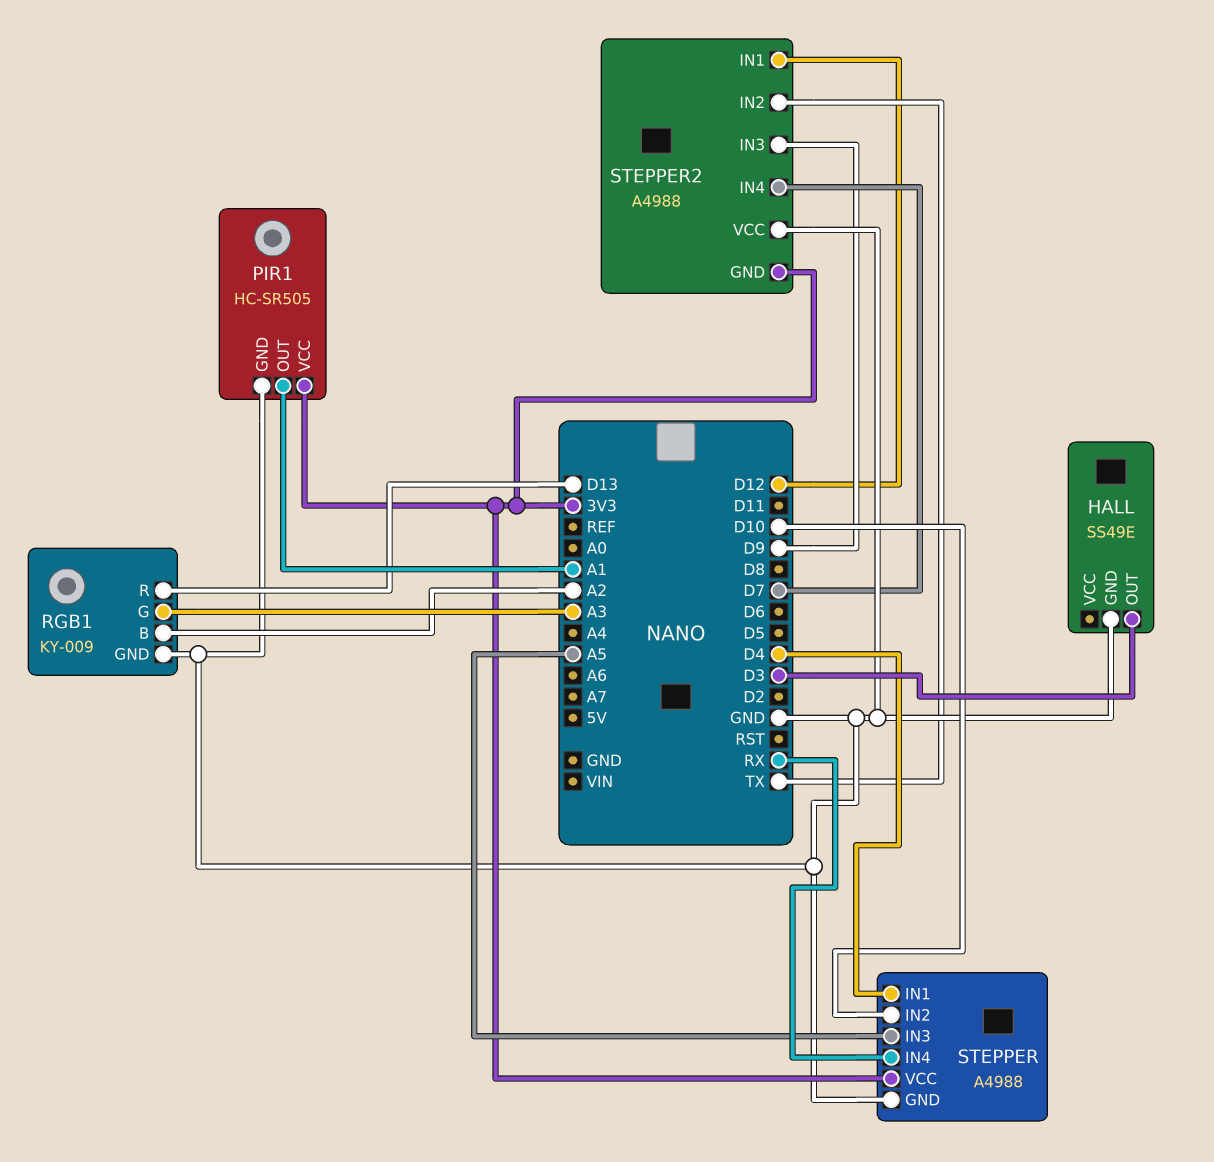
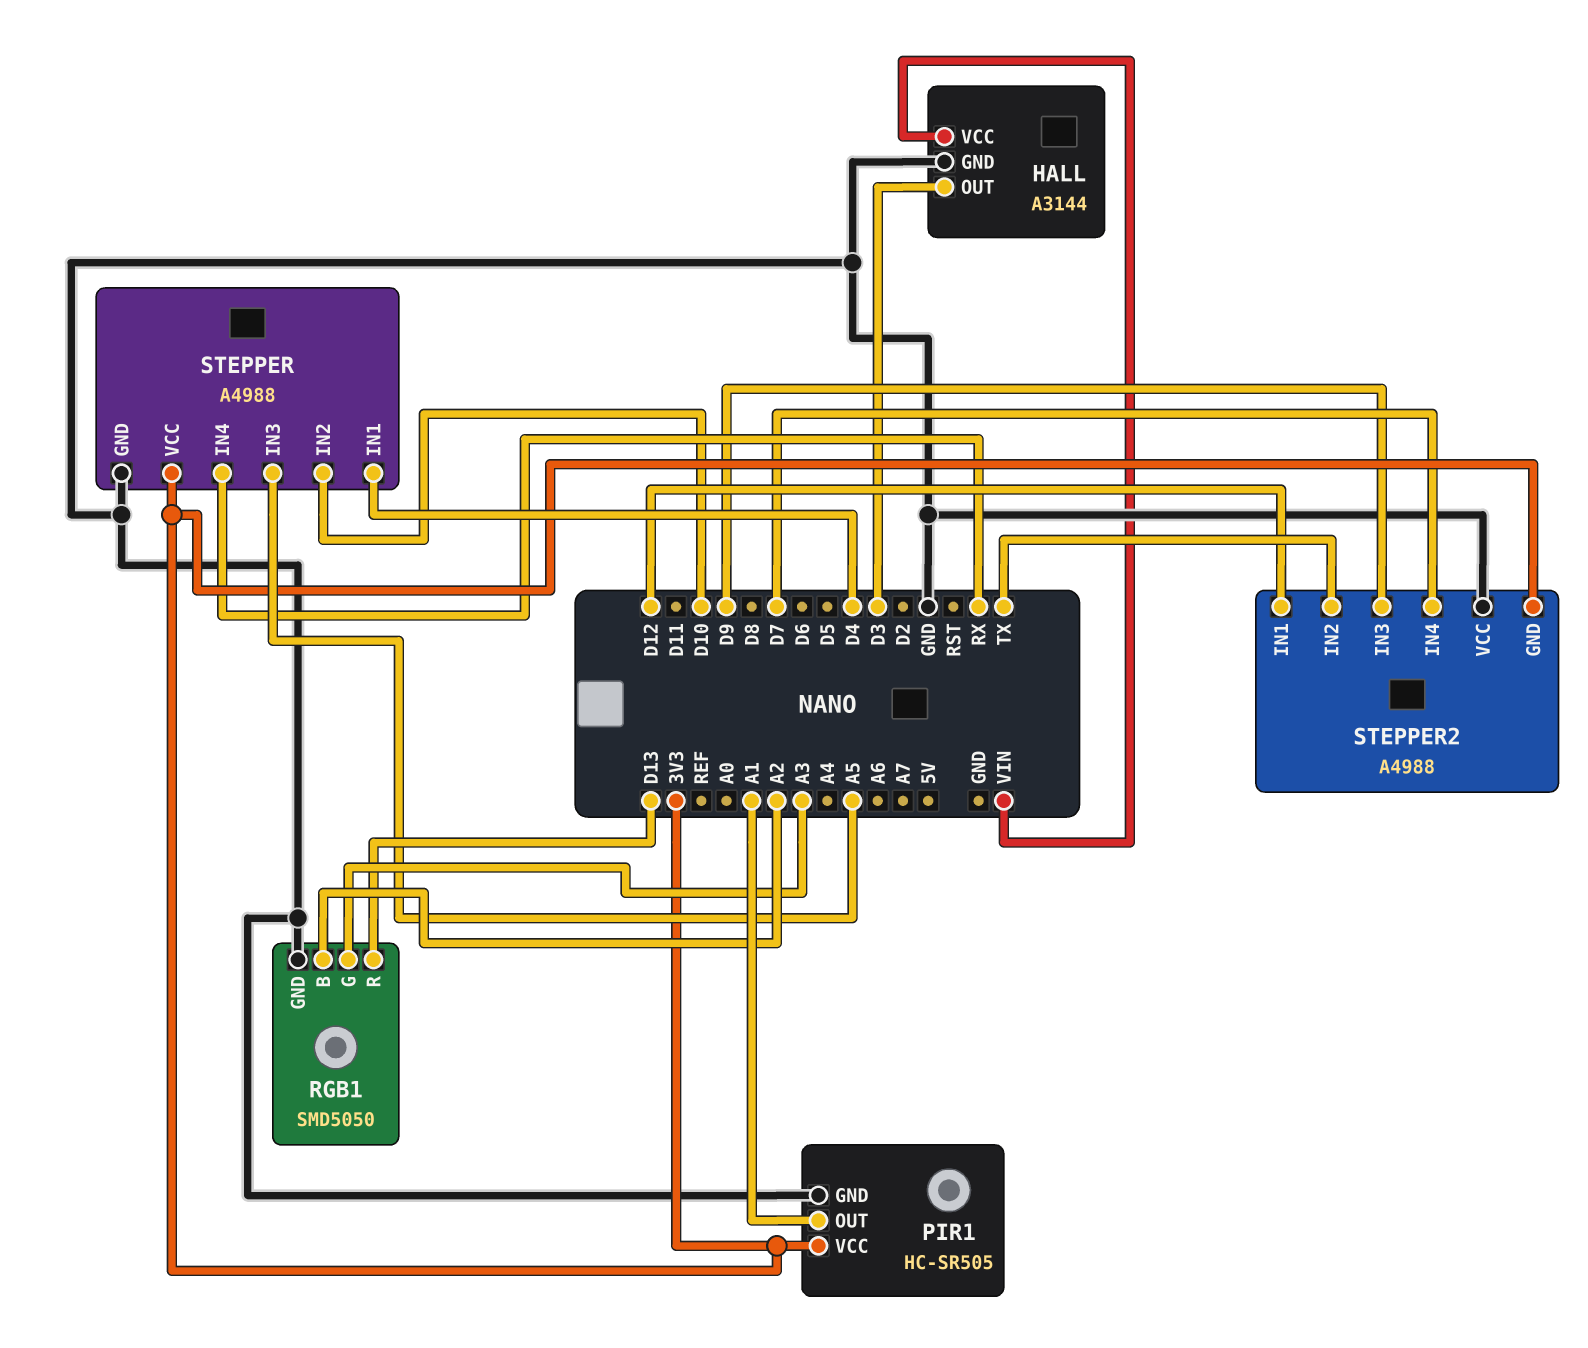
HALL: SS49E -> A3144
HALL pin VCC: none -> VIN
RGB1: KY-009 -> SMD5050

